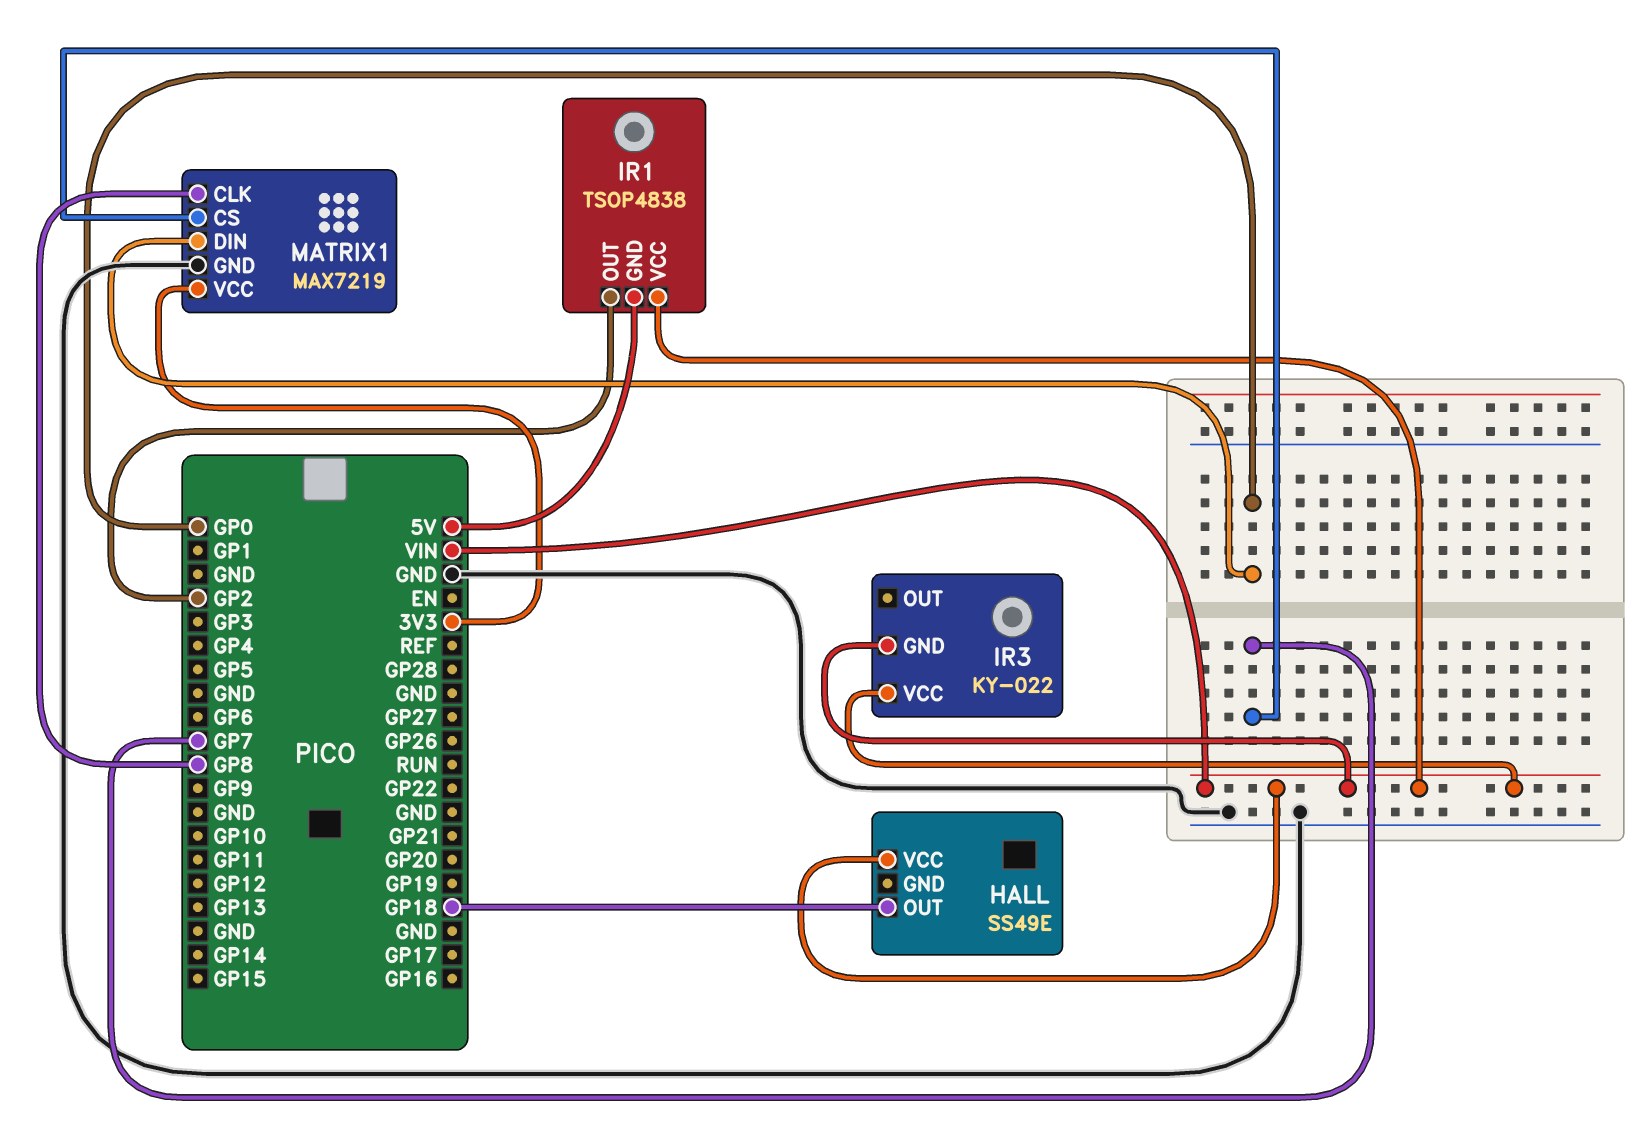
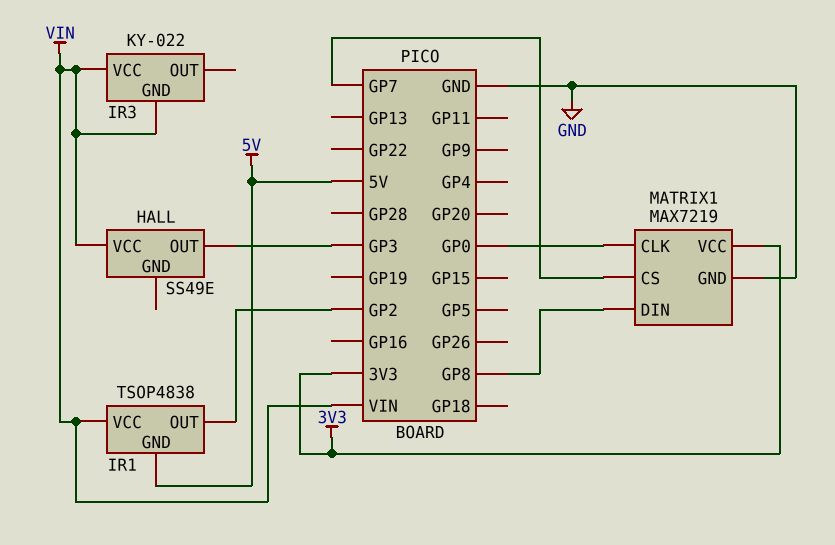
HALL pin OUT: GP18 -> GP3
MATRIX1 pin CLK: GP8 -> GP0
MATRIX1 pin DIN: GP0 -> GP8

